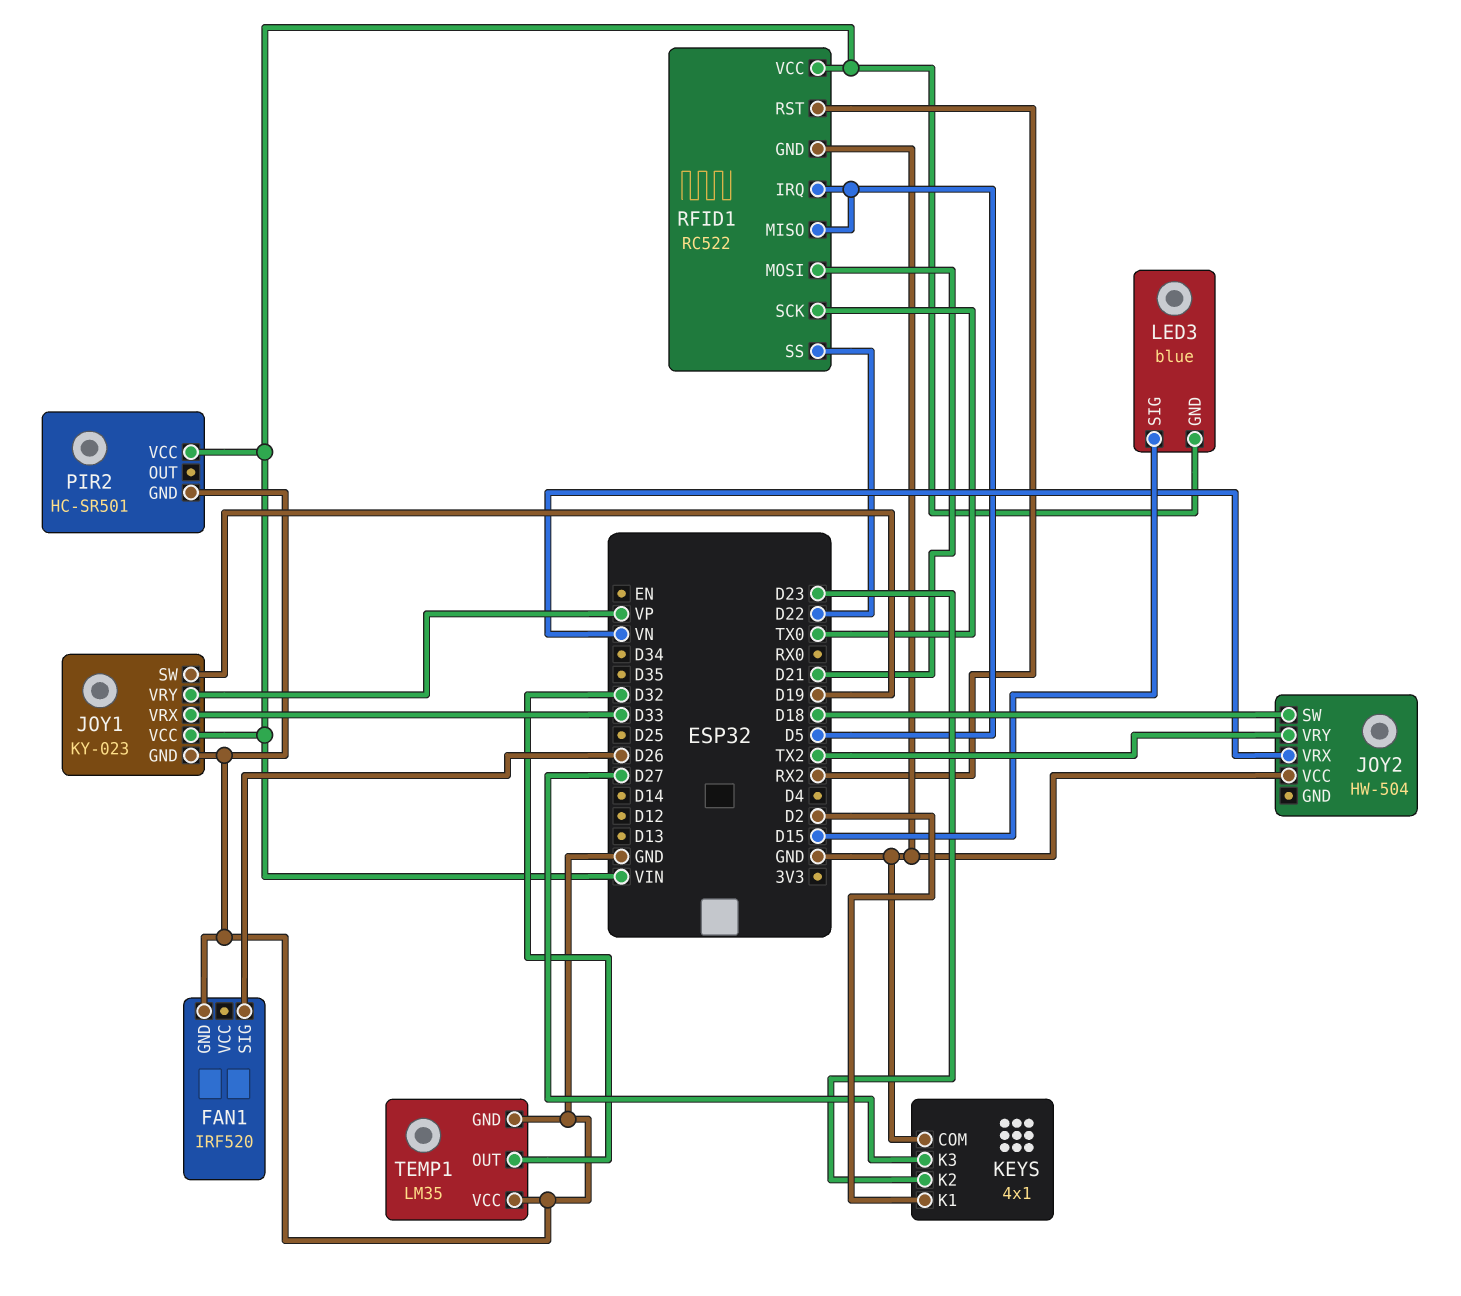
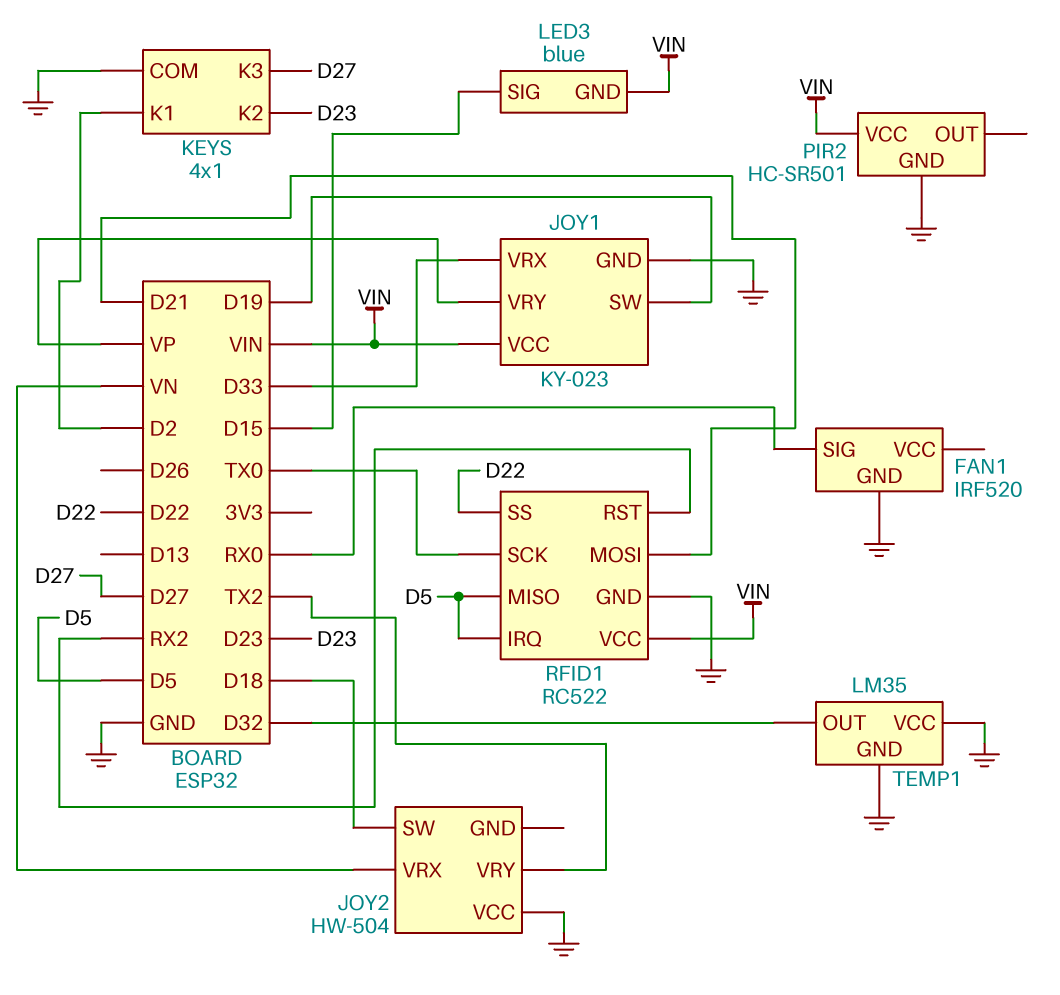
FAN1 pin SIG: D26 -> RX0

